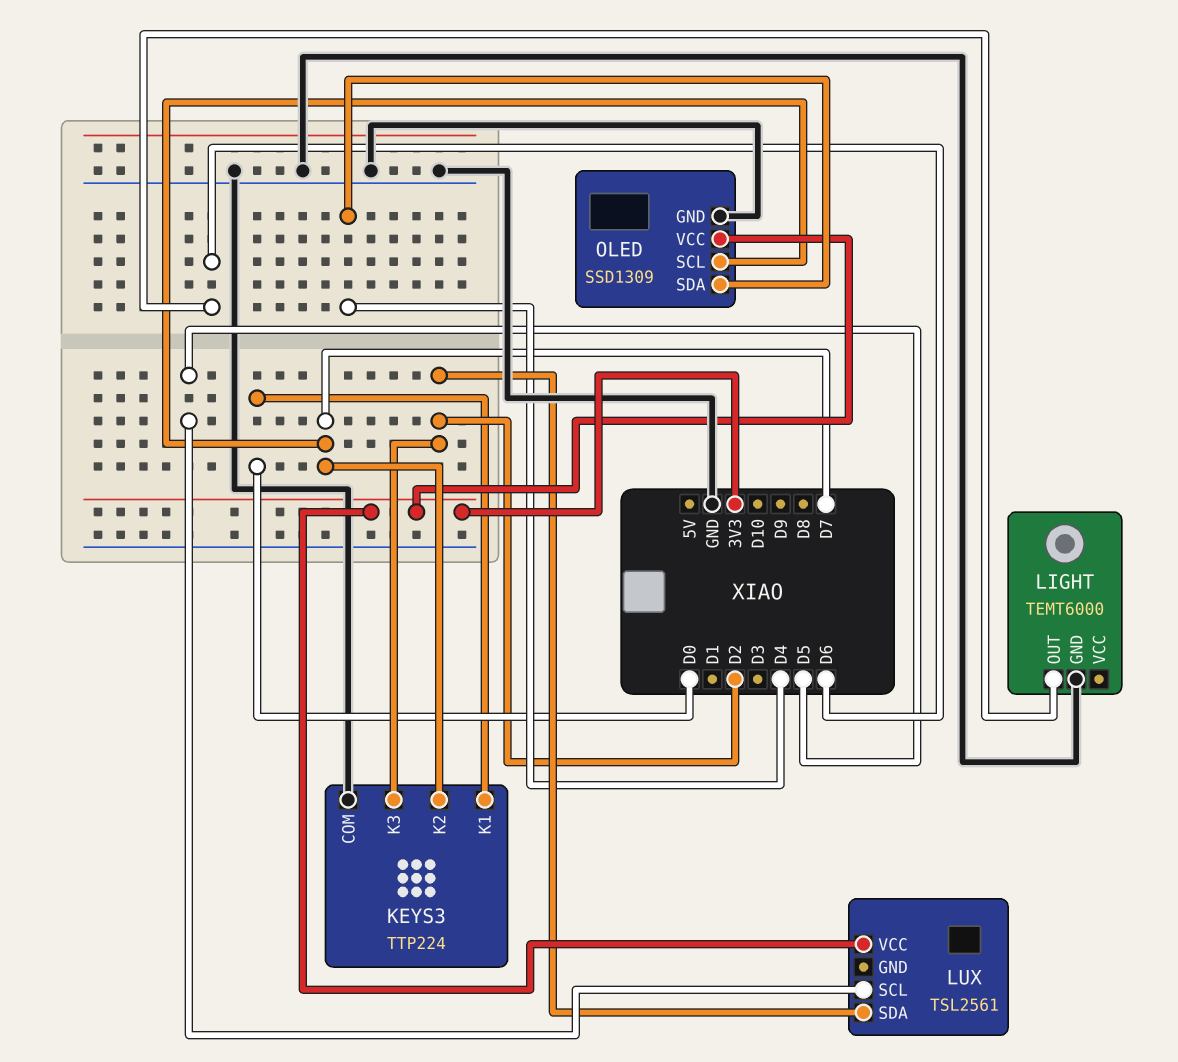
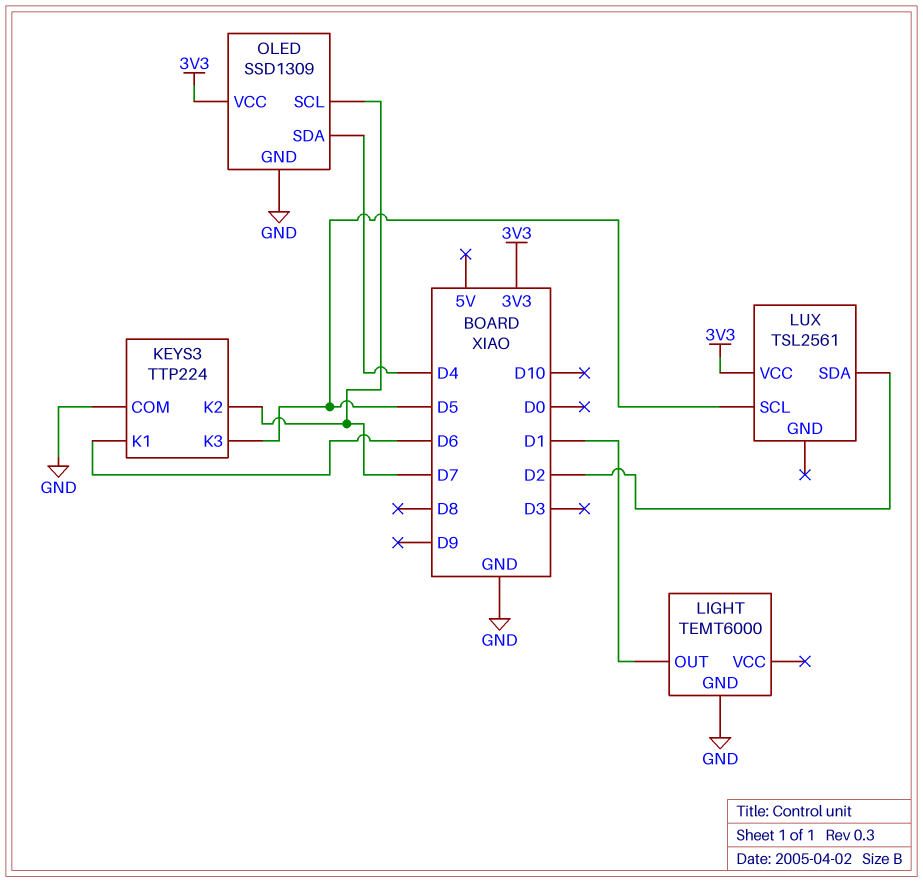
KEYS3 pin K1: D0 -> D6
KEYS3 pin K3: D2 -> D5
LIGHT pin OUT: D6 -> D1

